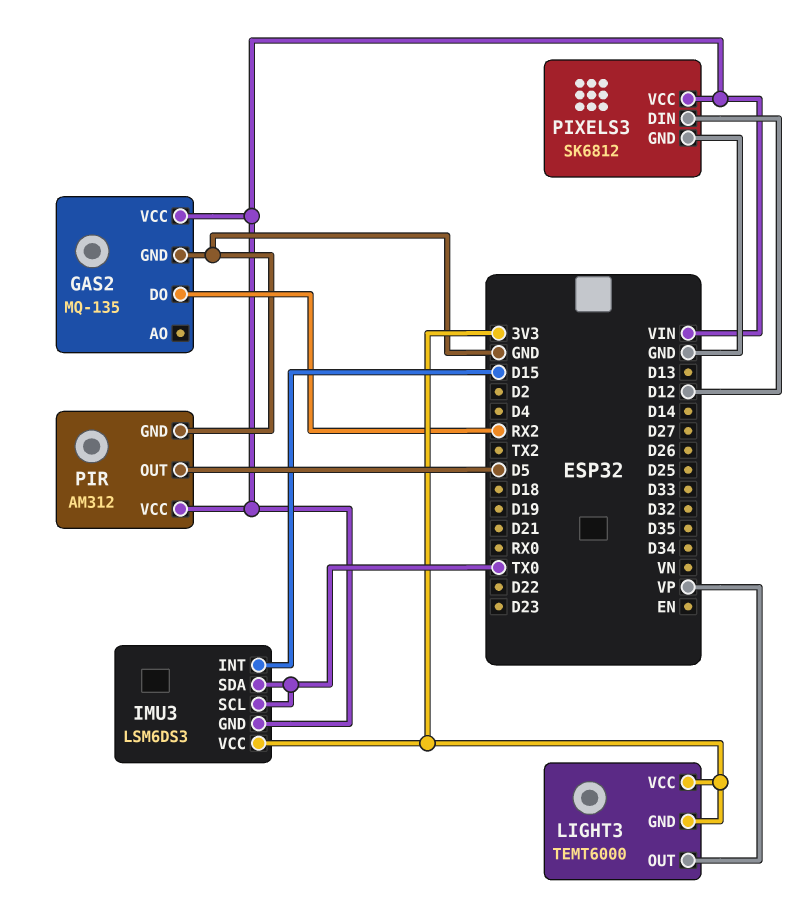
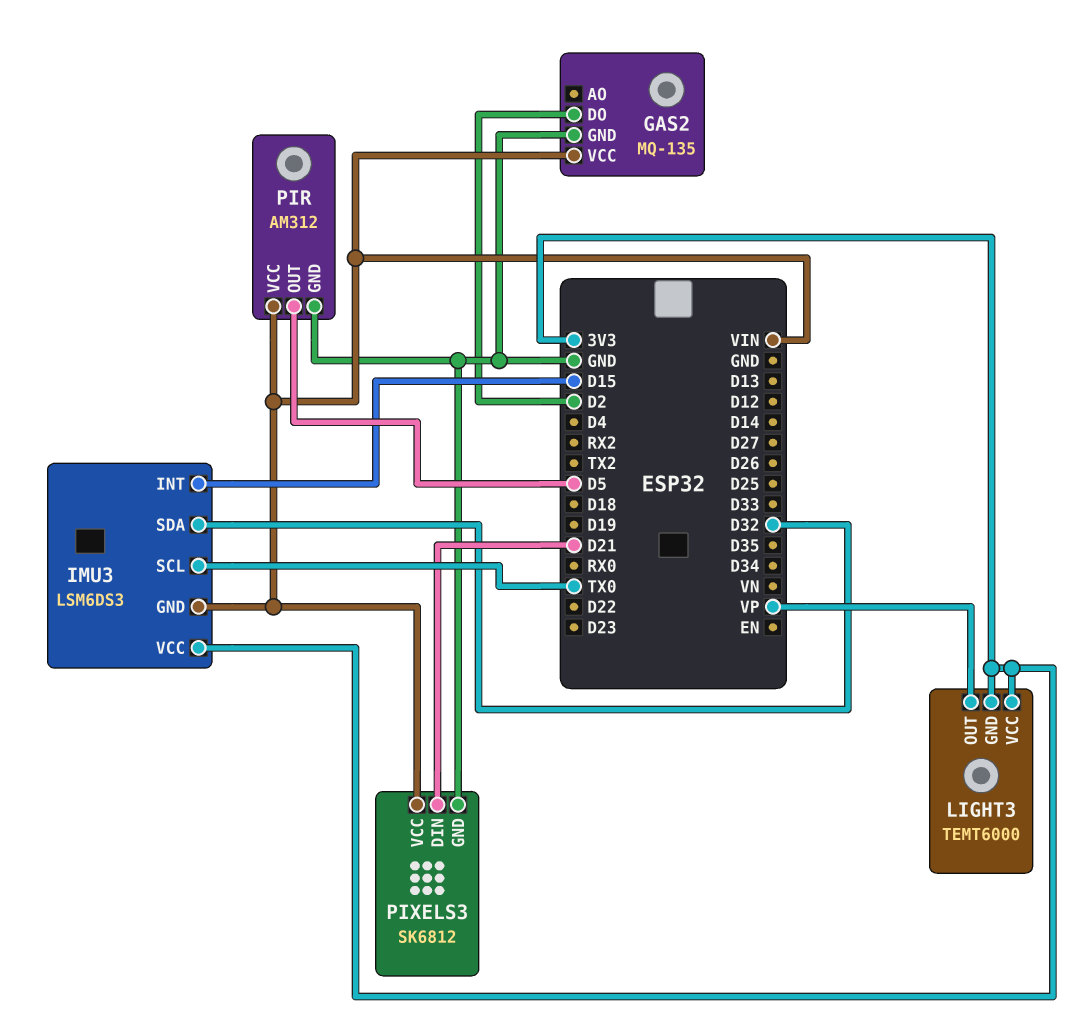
GAS2 pin DO: RX2 -> D2
IMU3 pin SDA: TX0 -> D32
PIXELS3 pin DIN: D12 -> D21

